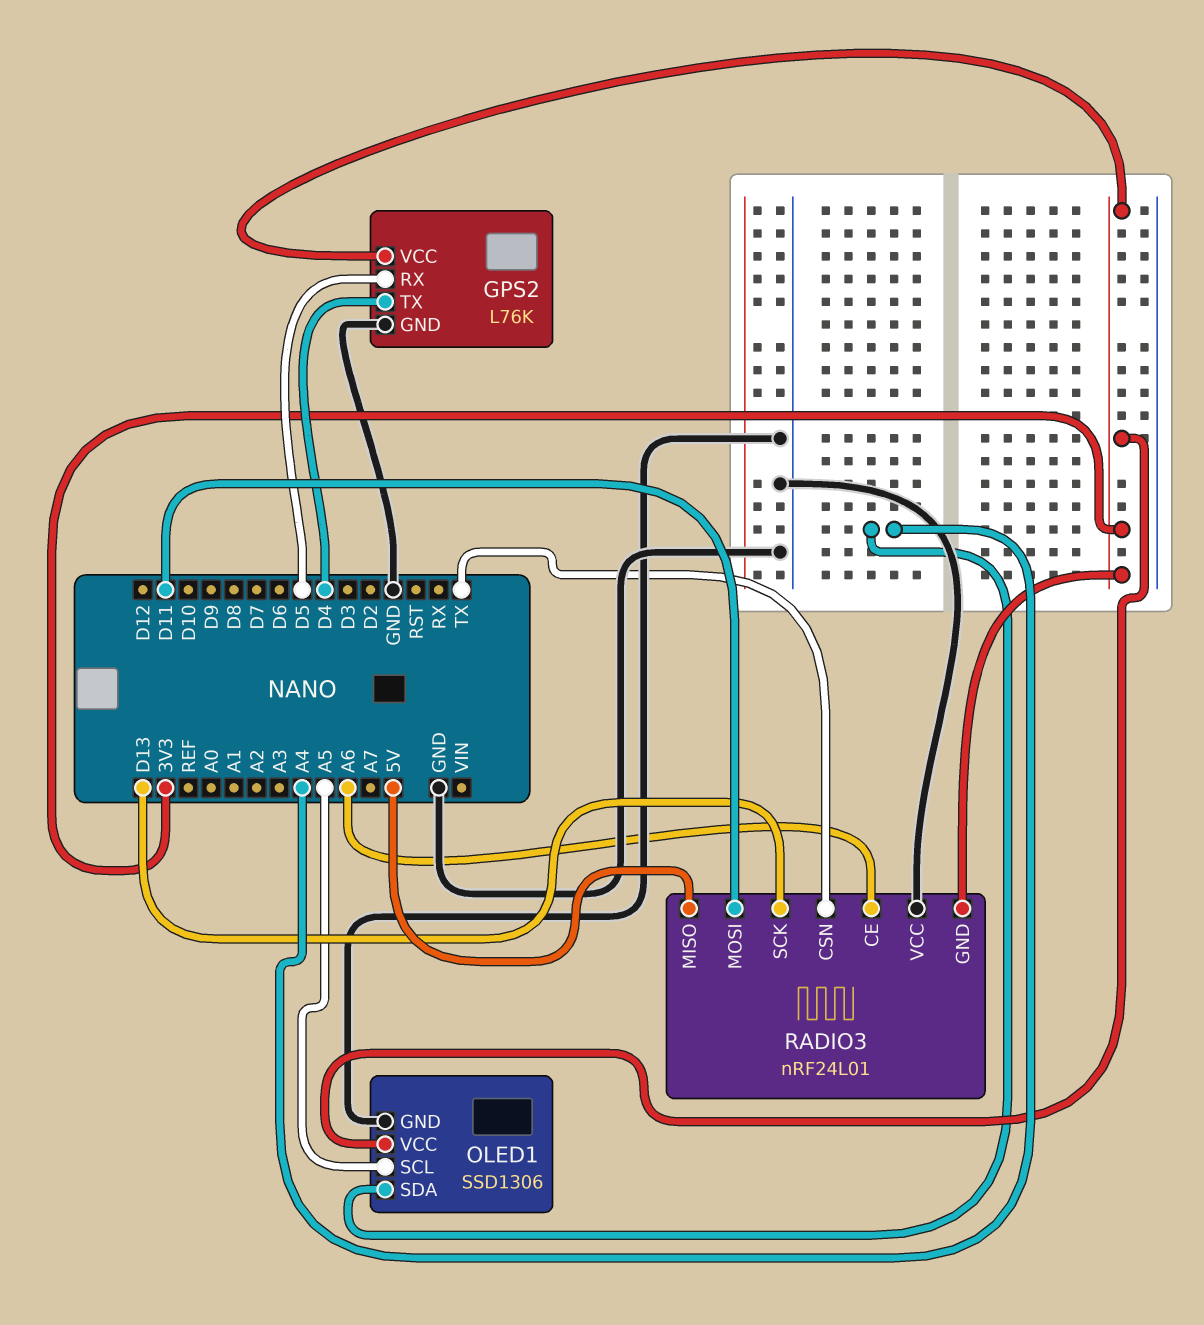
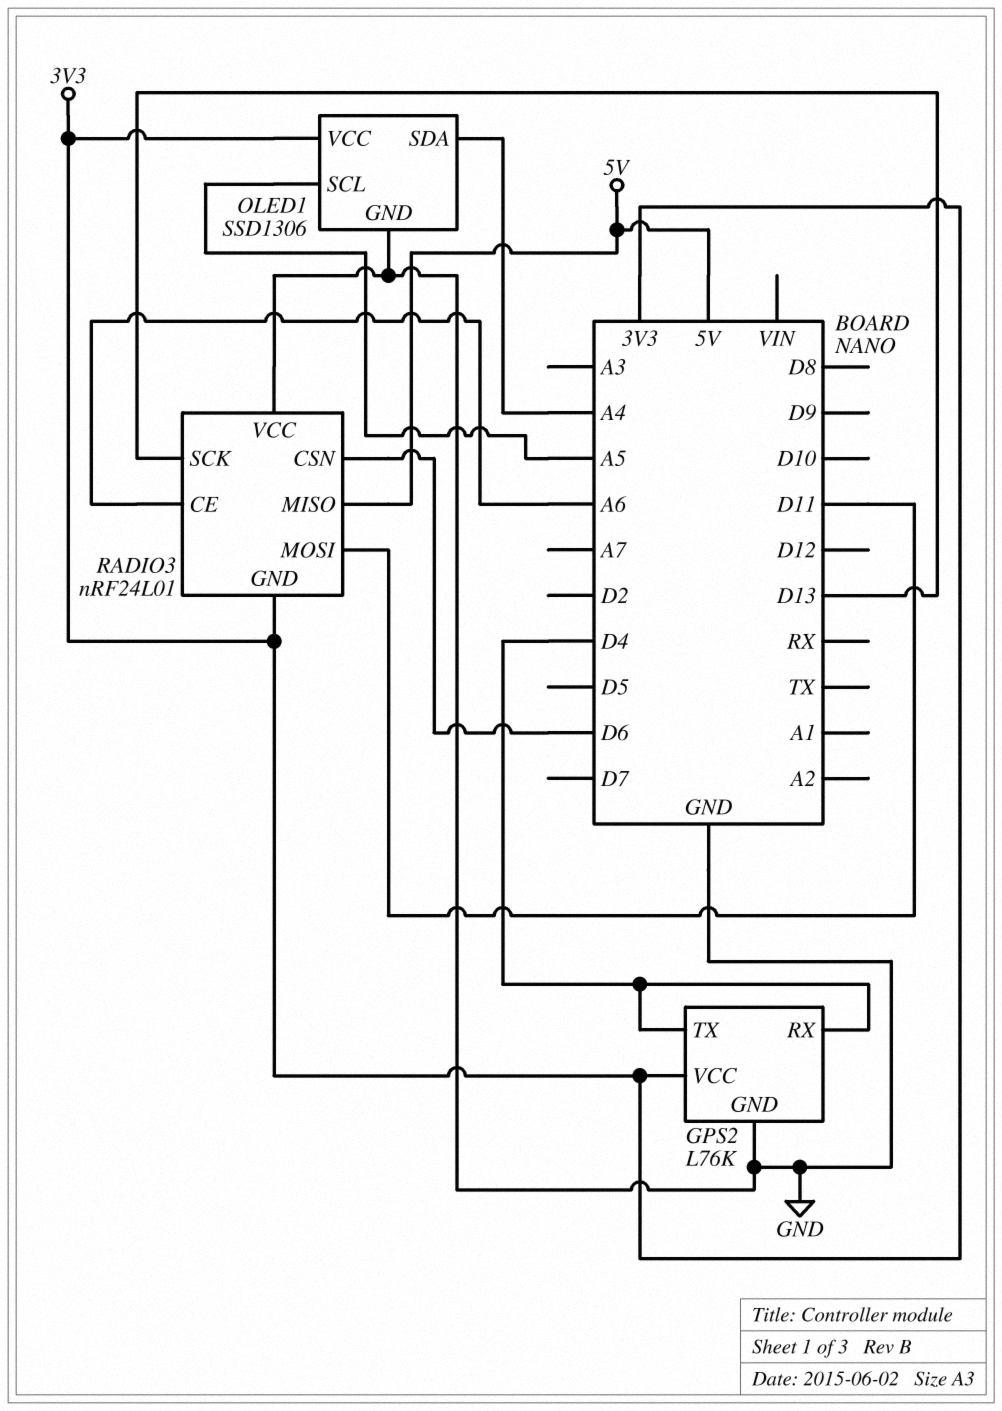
GPS2 pin RX: D5 -> D4
RADIO3 pin CSN: TX -> D6

